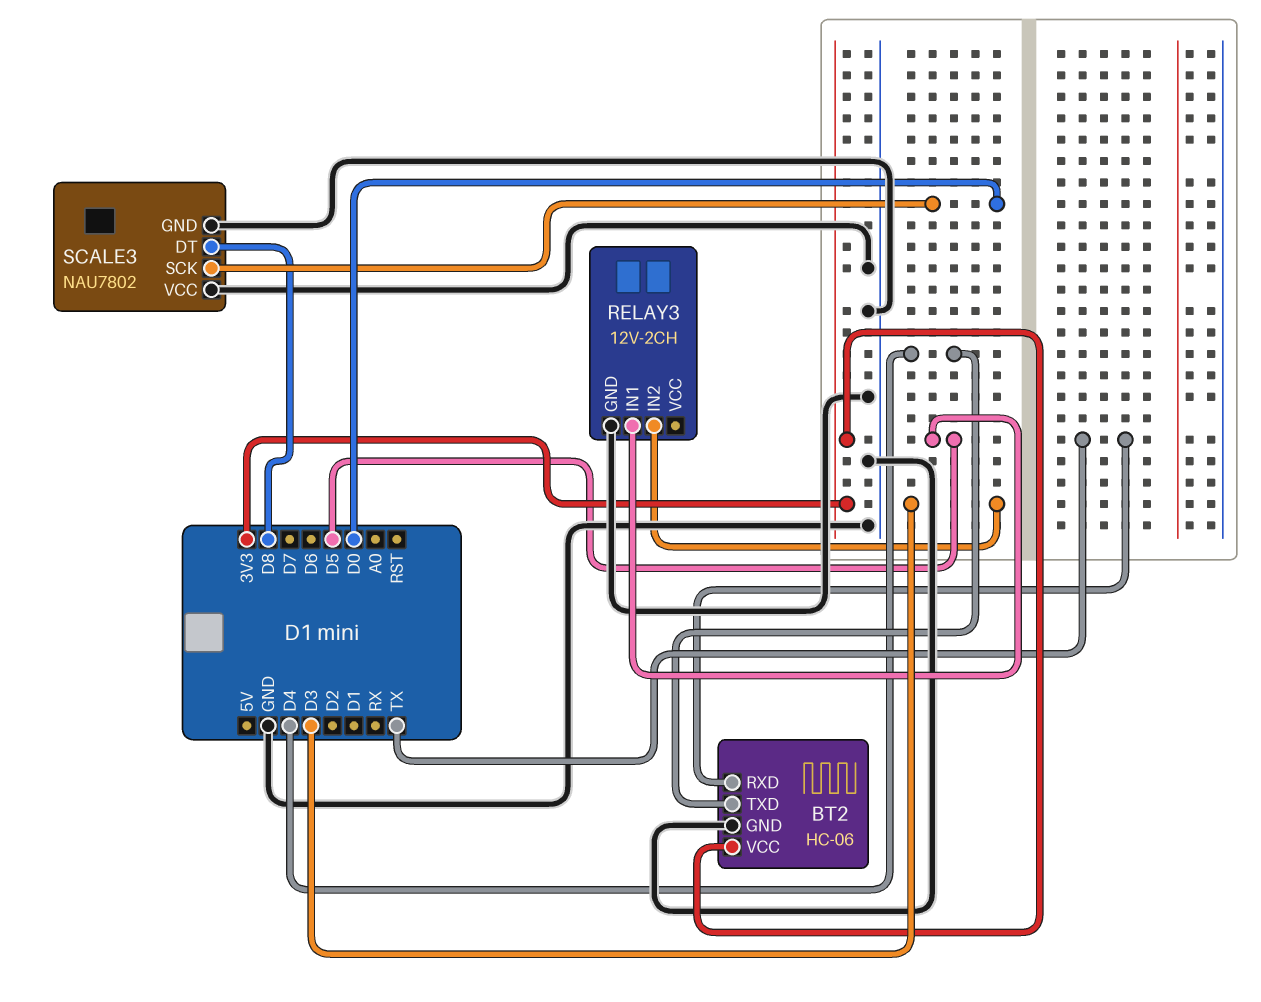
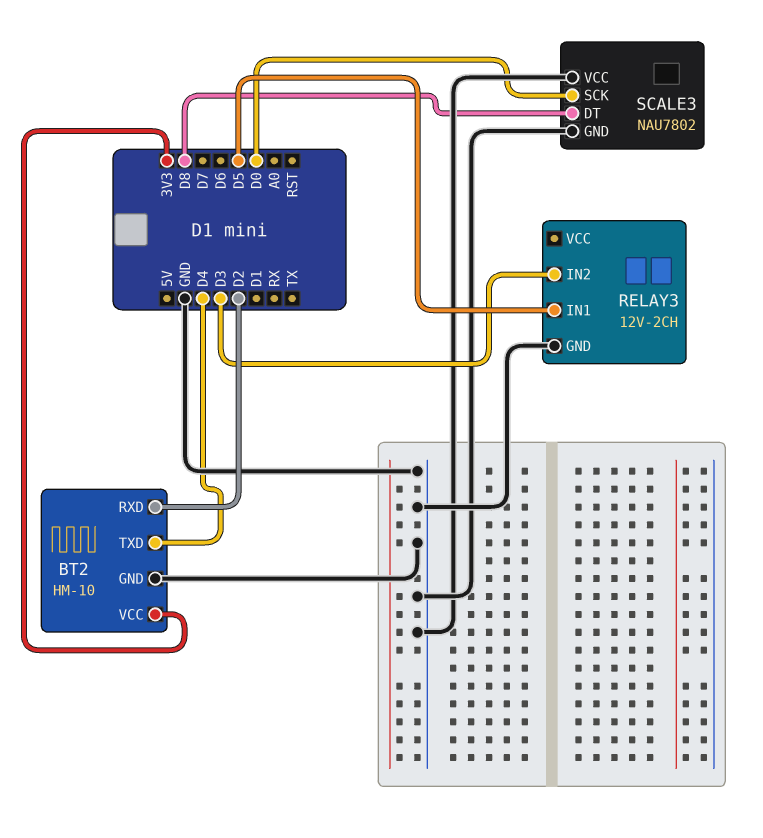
BT2: HC-06 -> HM-10
BT2 pin RXD: TX -> D2

